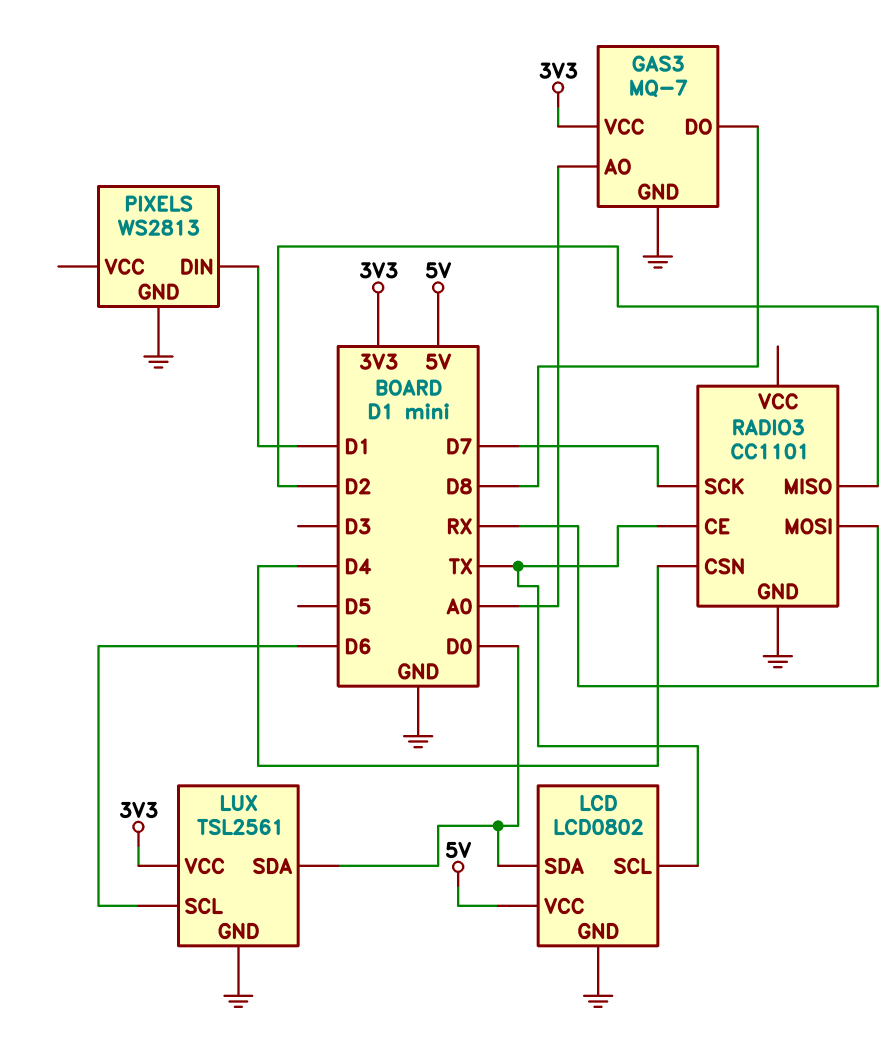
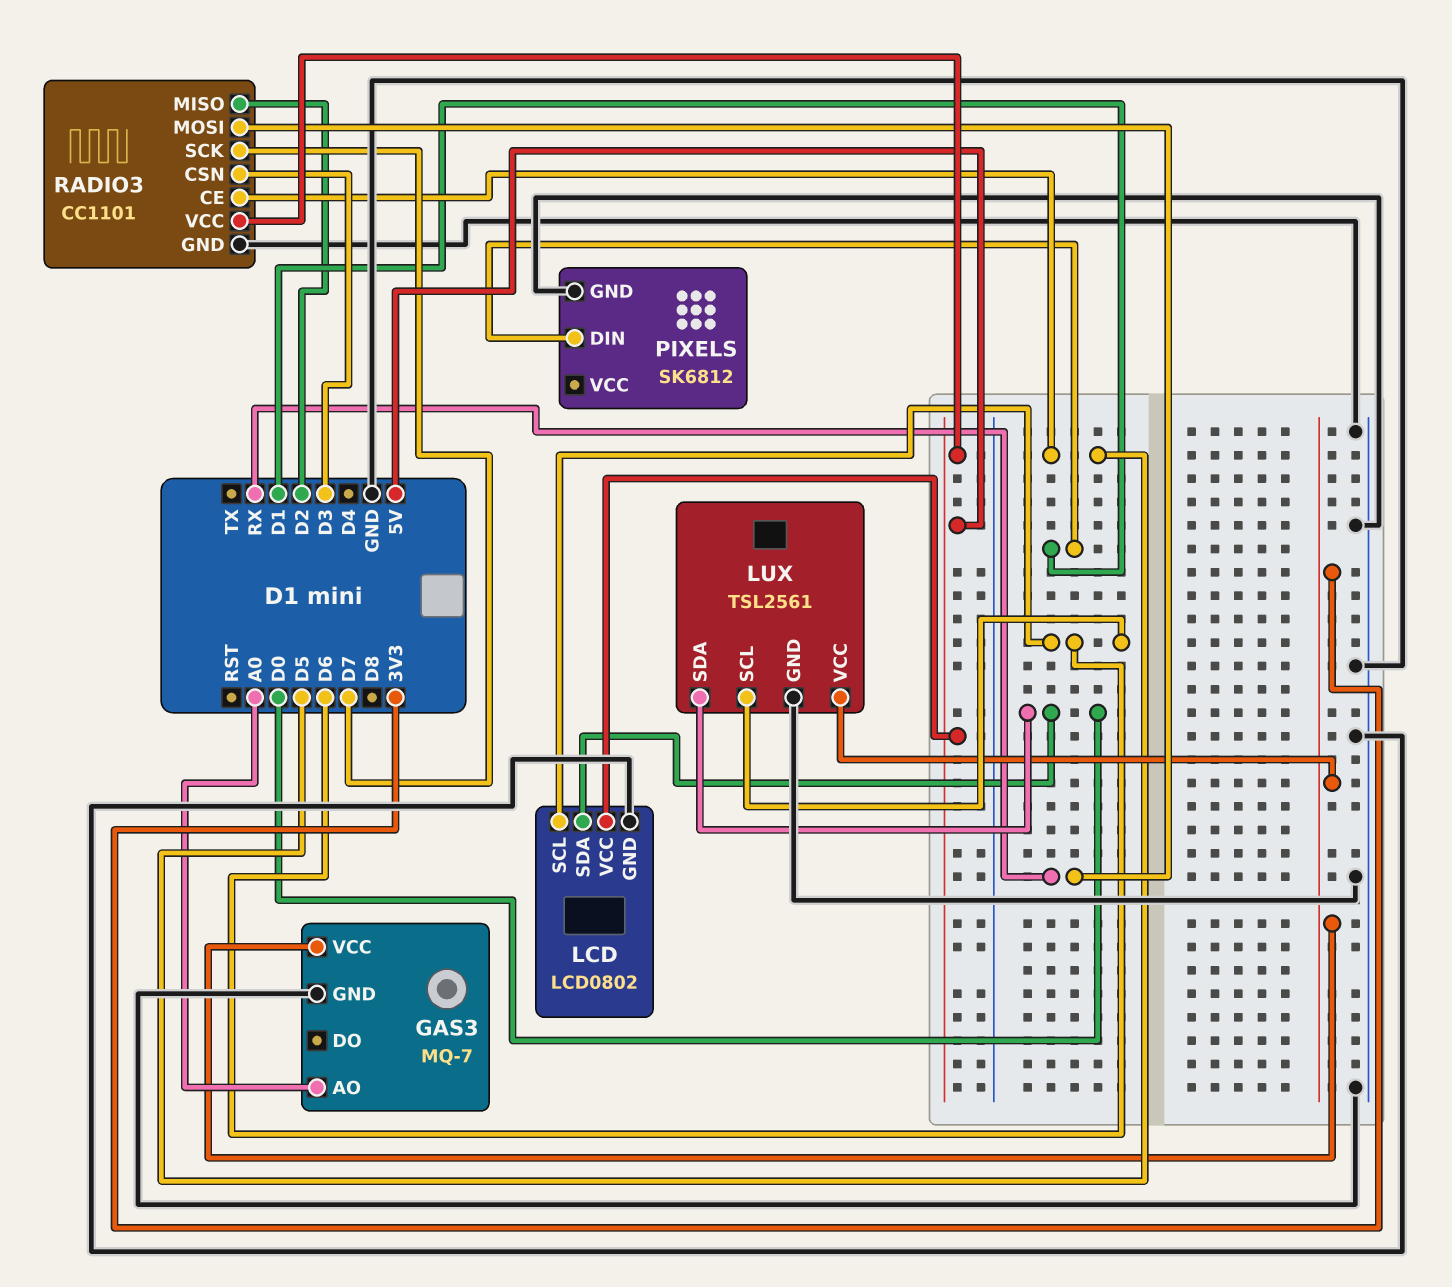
GAS3 pin DO: D8 -> none
LCD pin SCL: TX -> D6
PIXELS: WS2813 -> SK6812
RADIO3 pin CE: TX -> D5
RADIO3 pin CSN: D4 -> D3
RADIO3 pin VCC: none -> 5V

